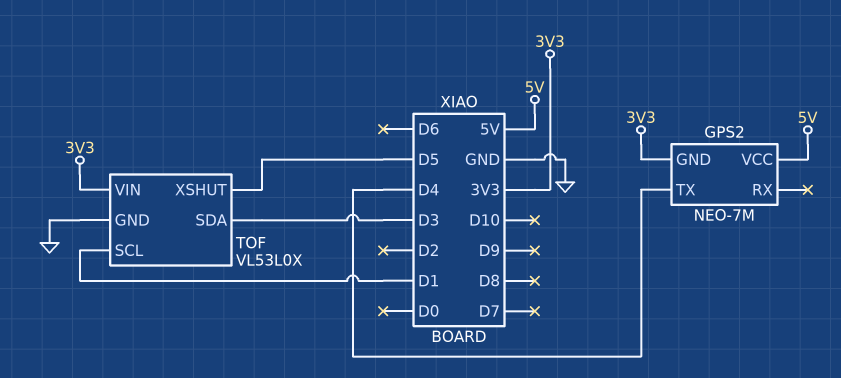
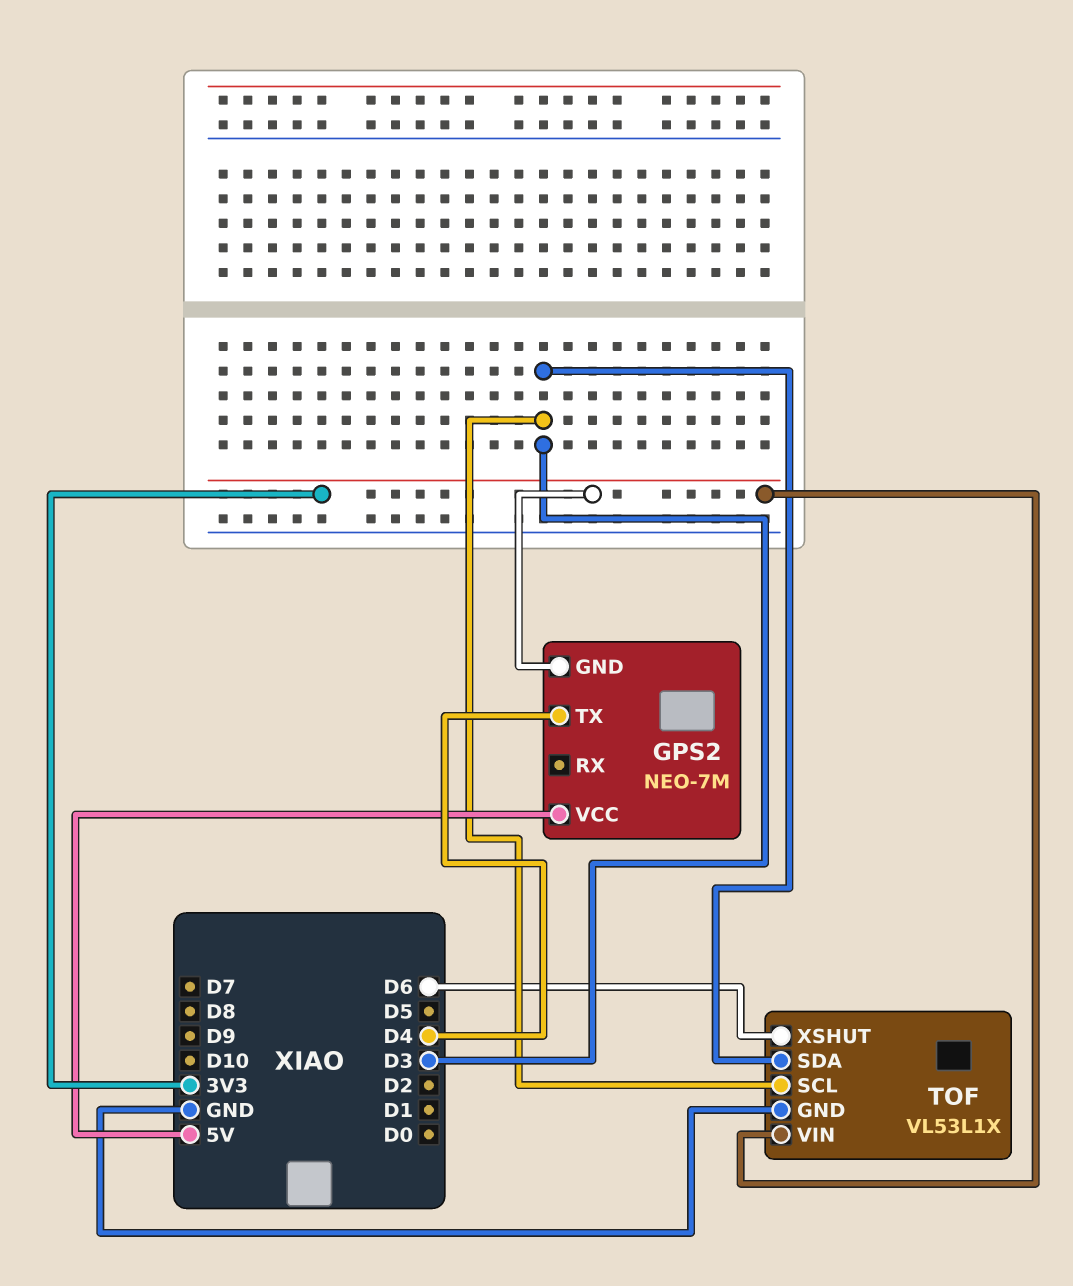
TOF: VL53L0X -> VL53L1X
TOF pin SCL: D1 -> D3
TOF pin XSHUT: D5 -> D6

